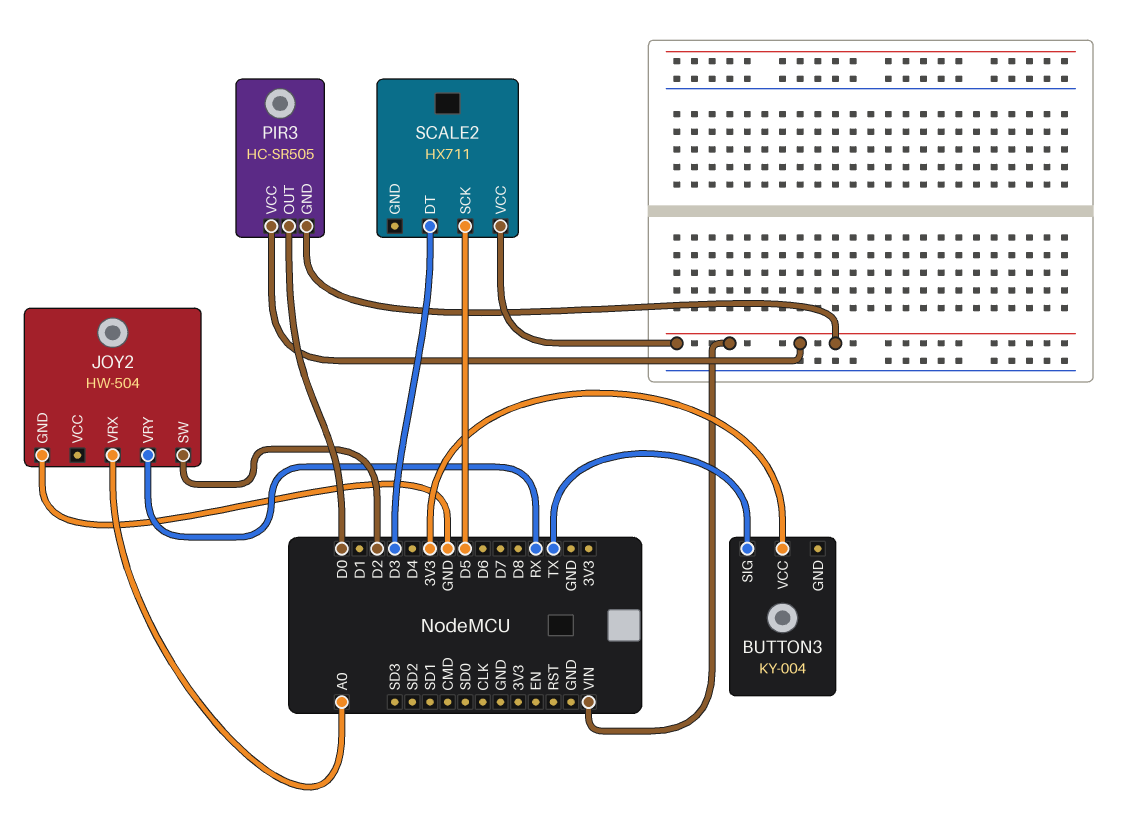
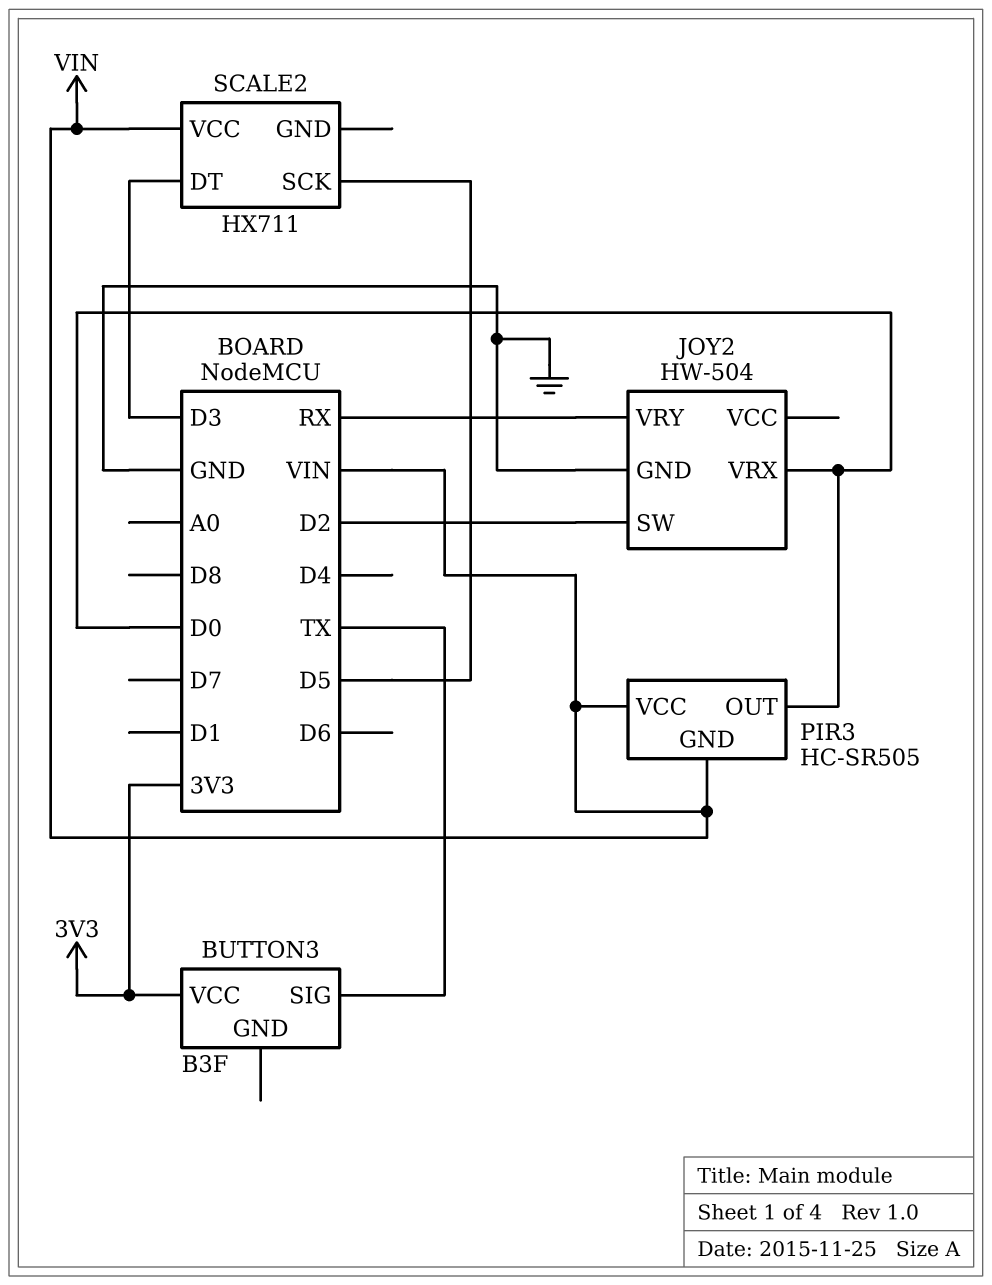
BUTTON3: KY-004 -> B3F
JOY2 pin VRX: A0 -> D0

